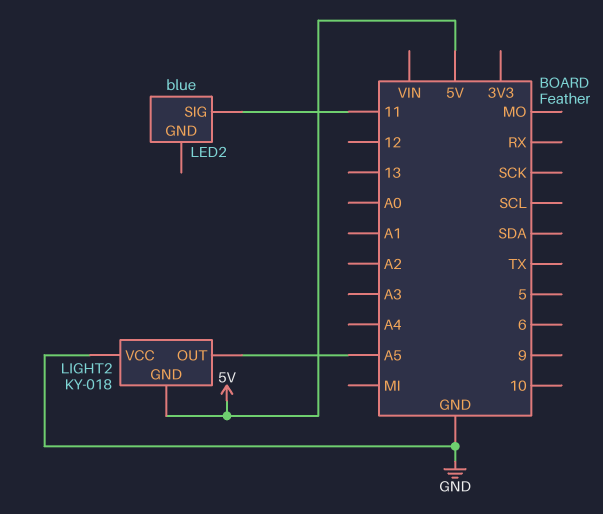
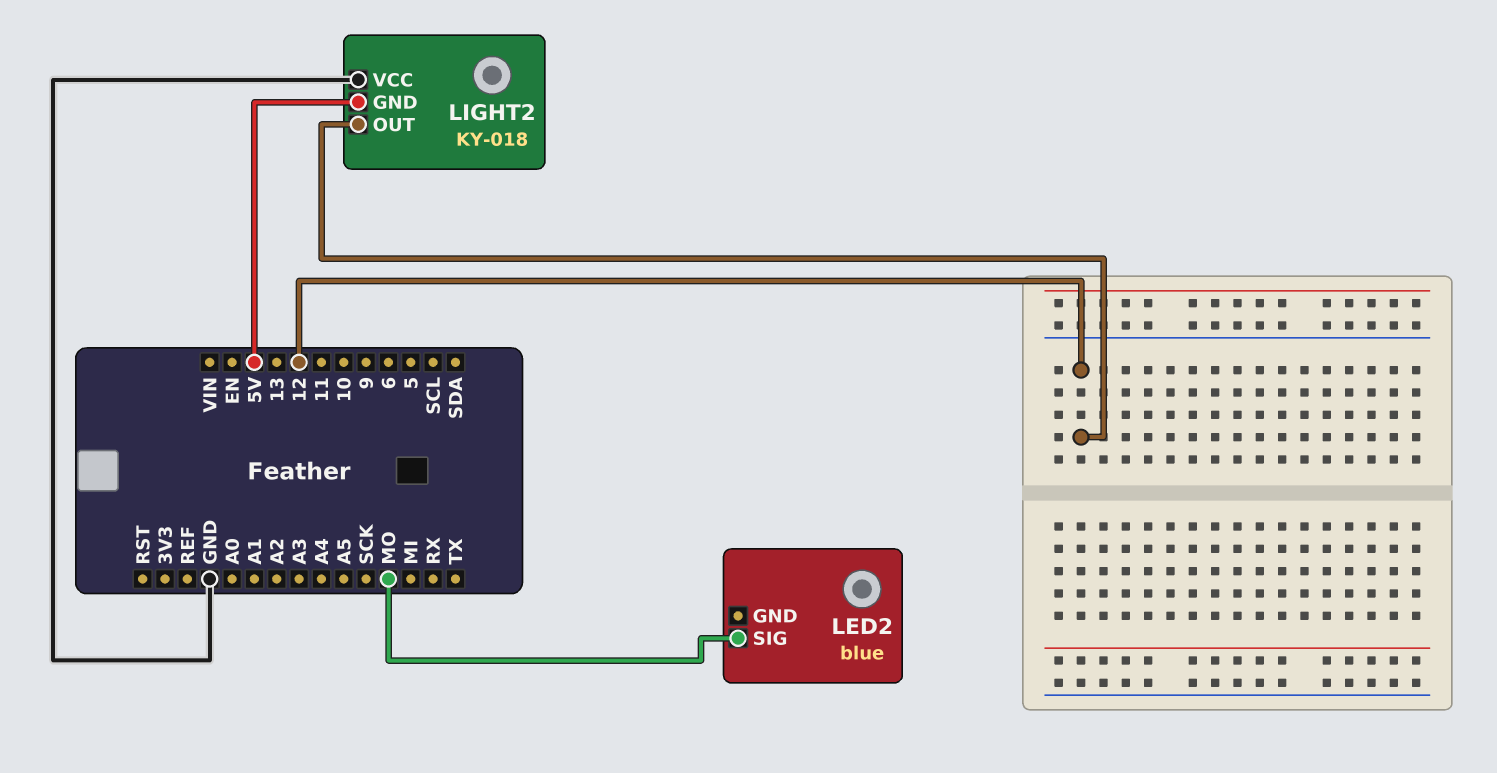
LED2 pin SIG: 11 -> MO
LIGHT2 pin OUT: A5 -> 12

